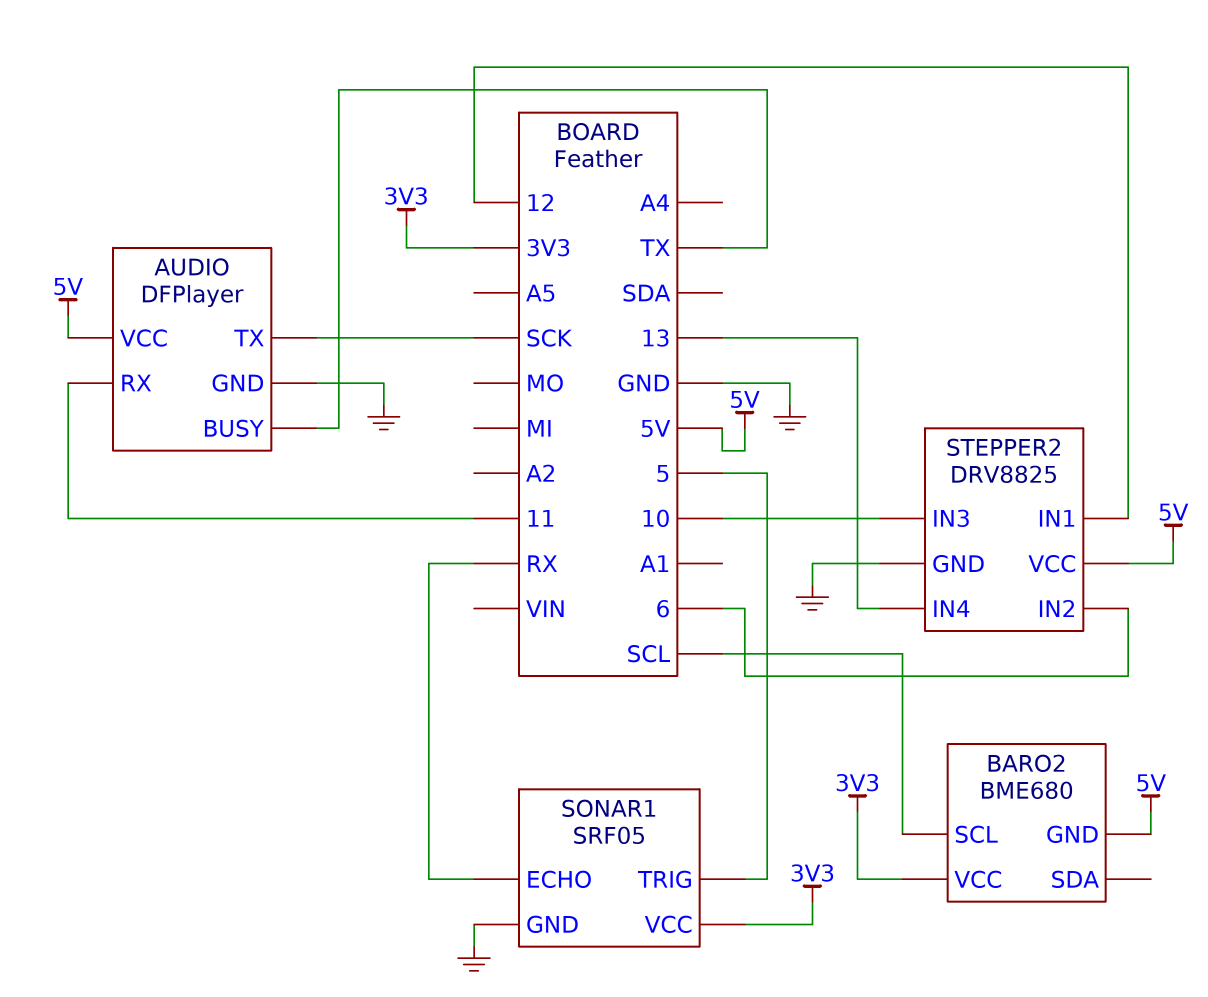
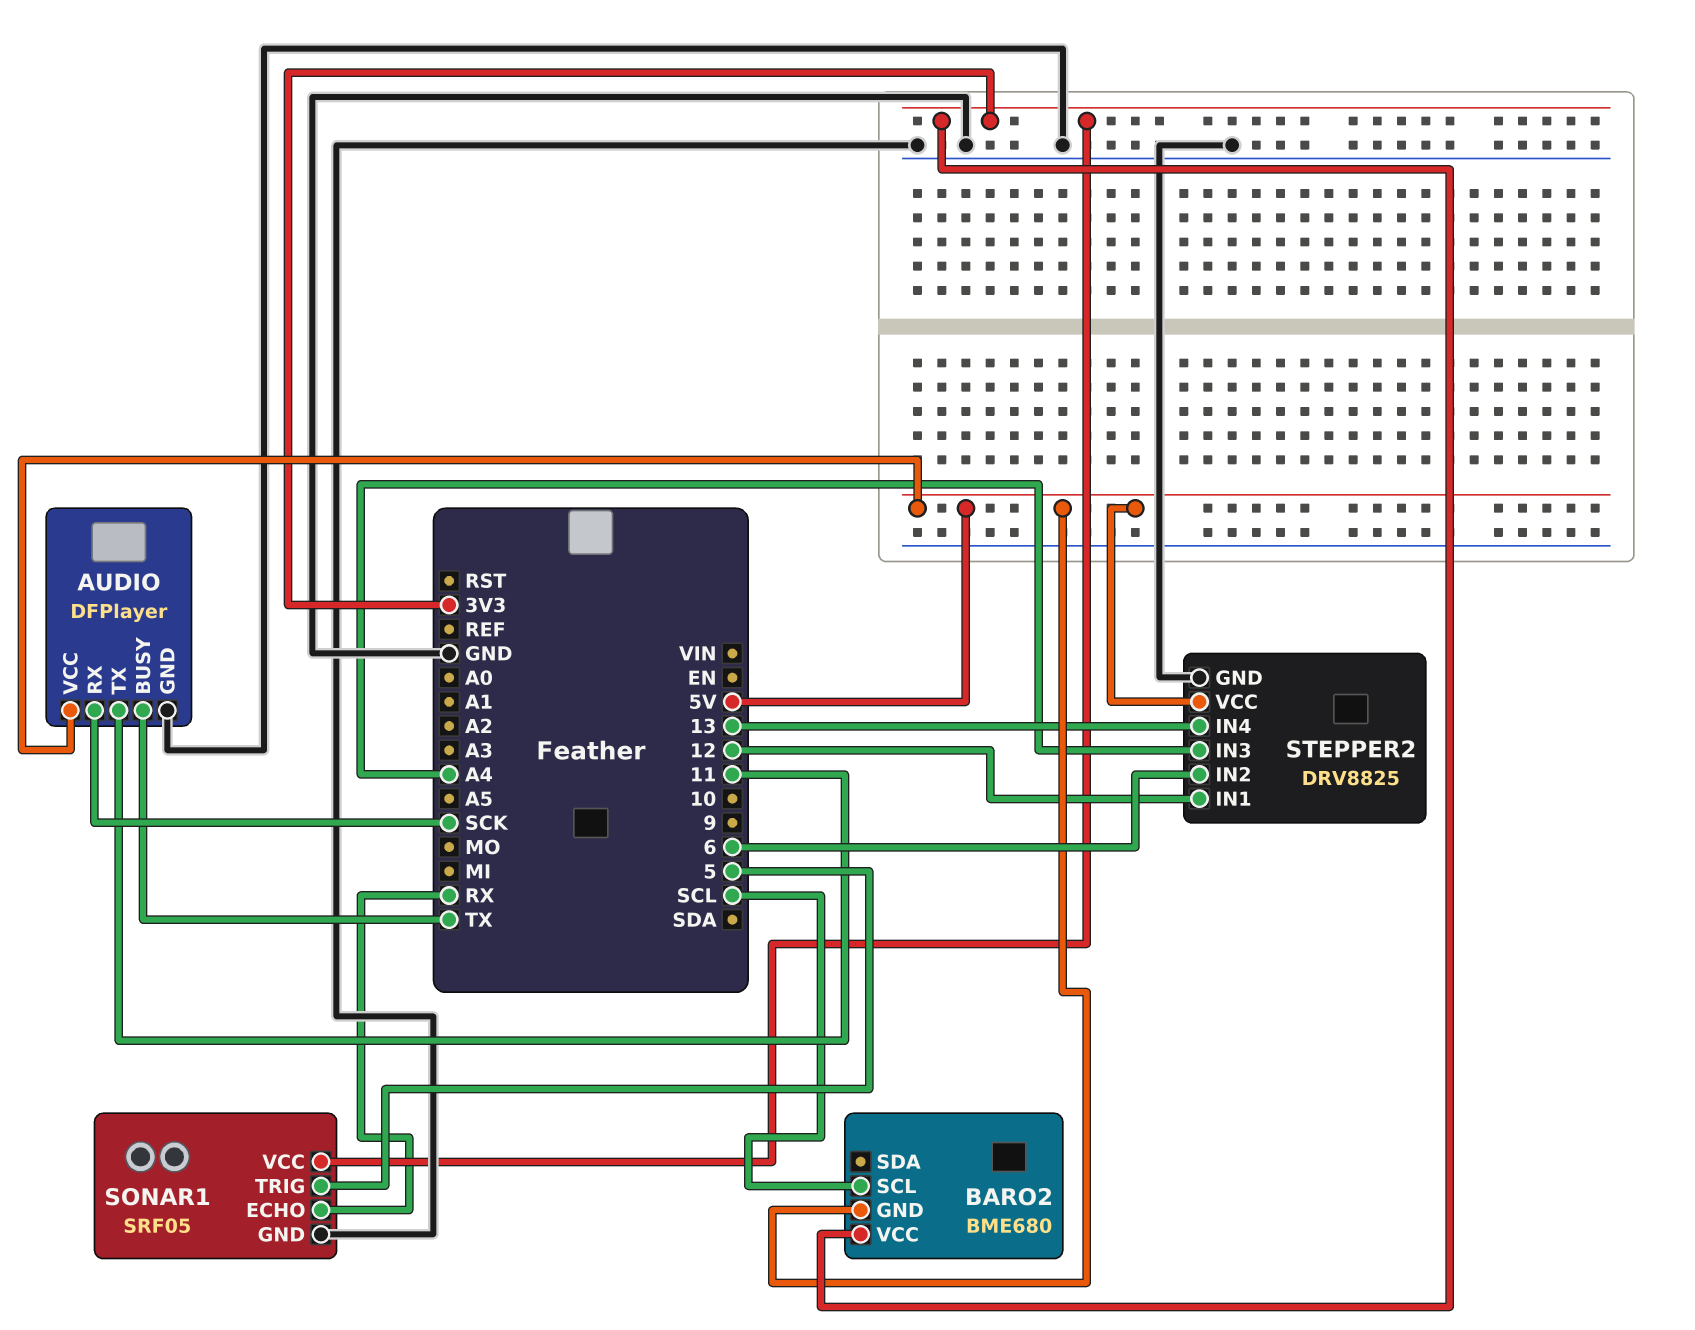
AUDIO pin RX: 11 -> SCK
AUDIO pin TX: SCK -> 11
STEPPER2 pin IN3: 10 -> A4

